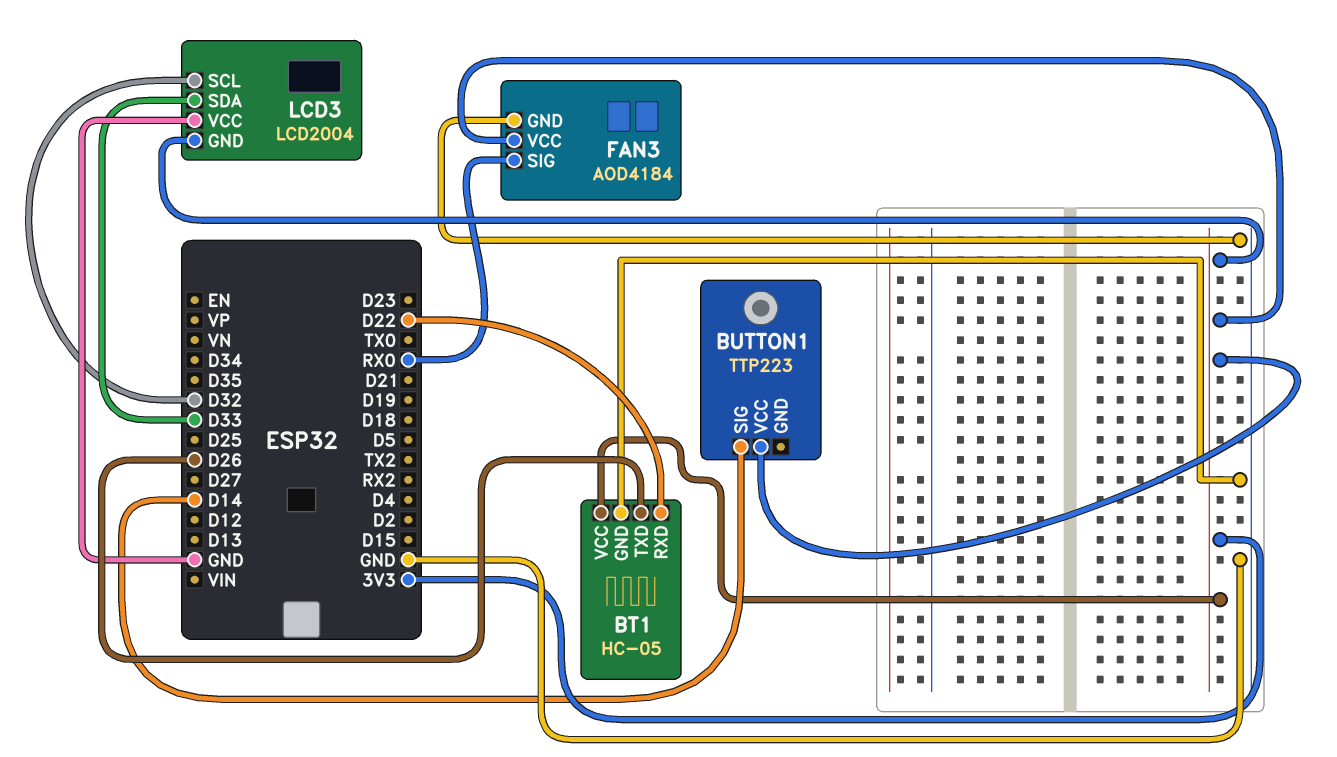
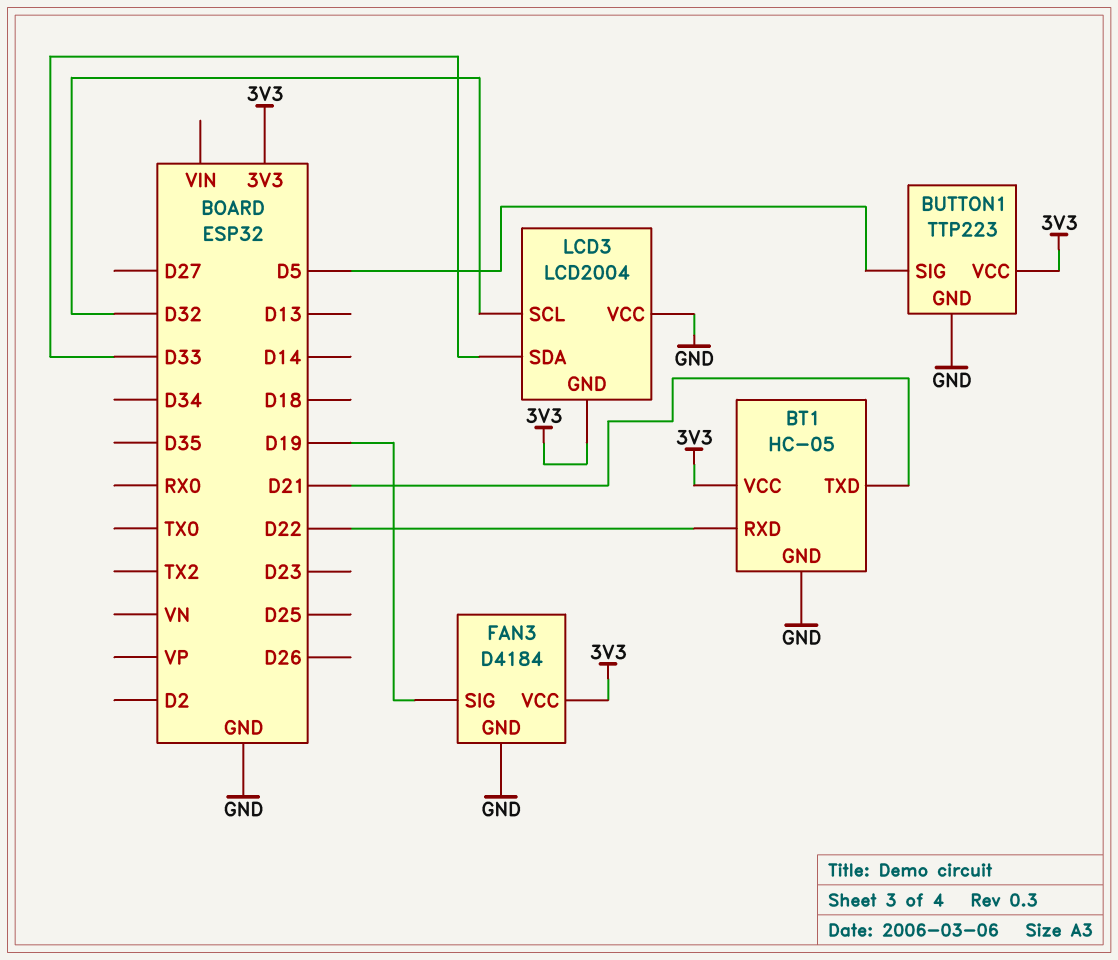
BT1 pin TXD: D26 -> D21
BUTTON1 pin GND: none -> GND
BUTTON1 pin SIG: D14 -> D5
FAN3: AOD4184 -> D4184
FAN3 pin SIG: RX0 -> D19

